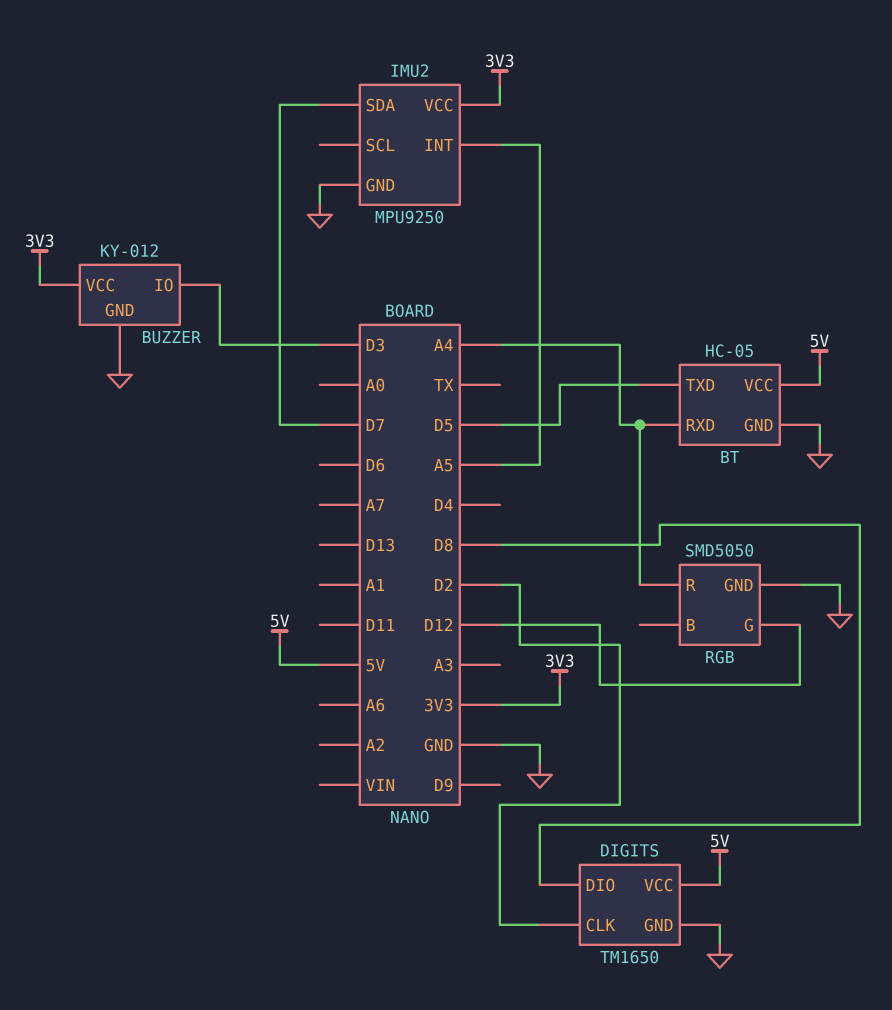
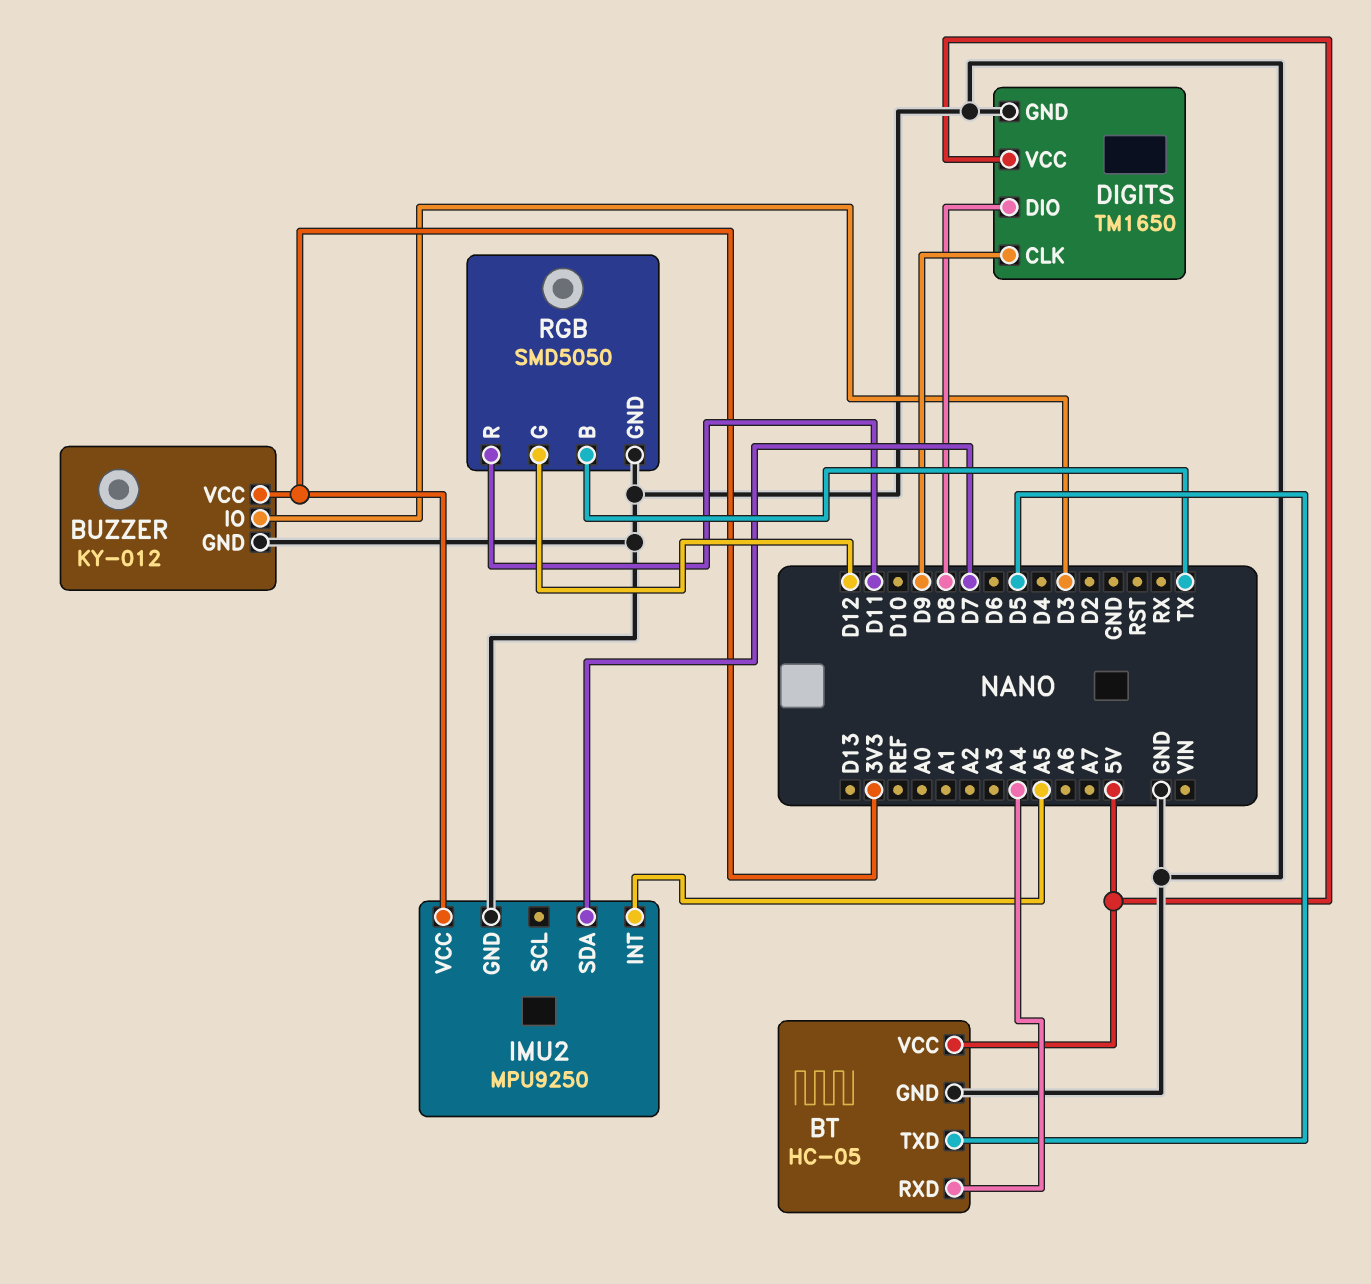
DIGITS pin CLK: D2 -> D9
RGB pin B: none -> TX
RGB pin R: A4 -> D11

